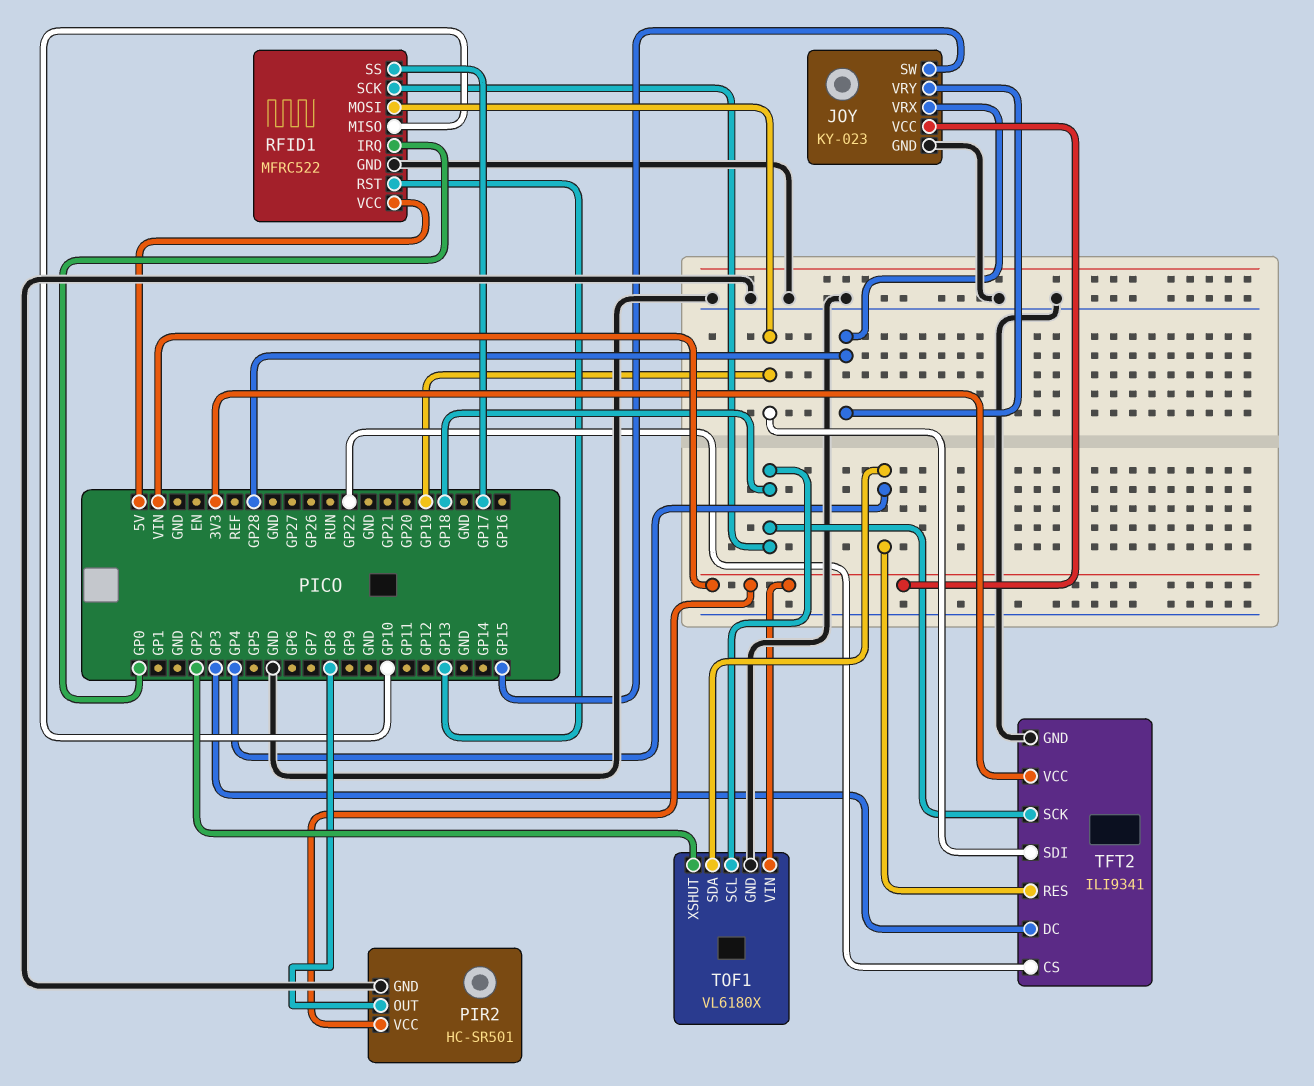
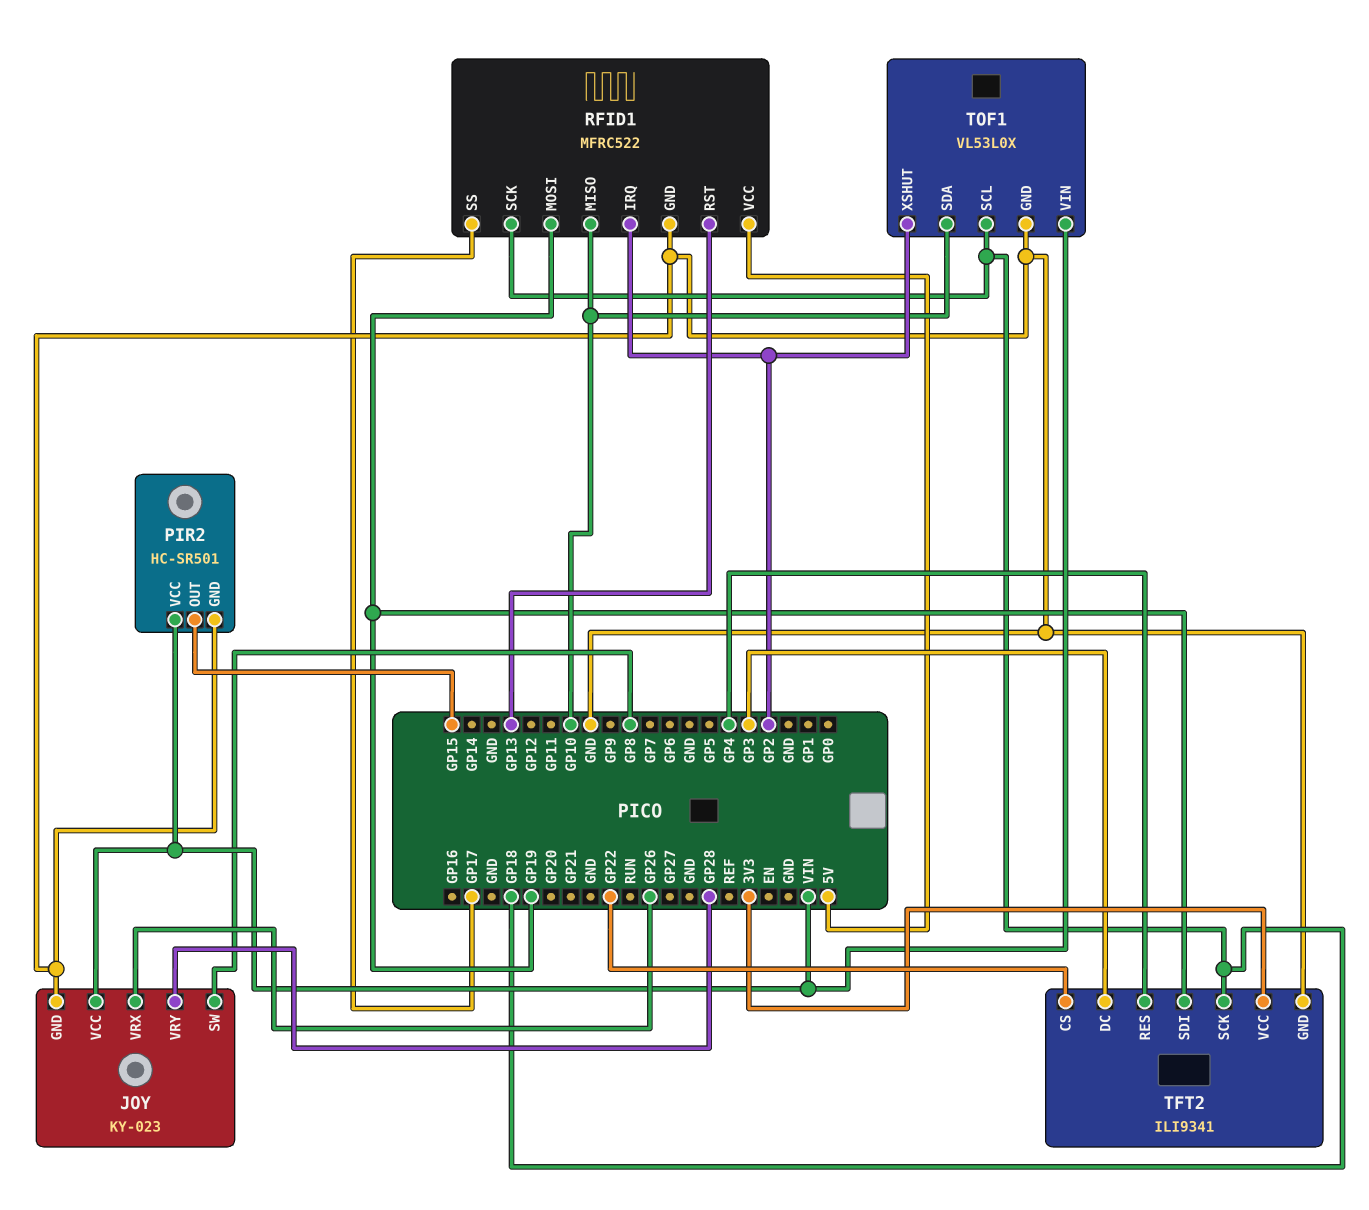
JOY pin SW: GP15 -> GP8
JOY pin VRX: GP28 -> GP26
PIR2 pin OUT: GP8 -> GP15
RFID1 pin IRQ: GP0 -> GP2
TOF1: VL6180X -> VL53L0X
TOF1 pin SDA: GP4 -> GP10

